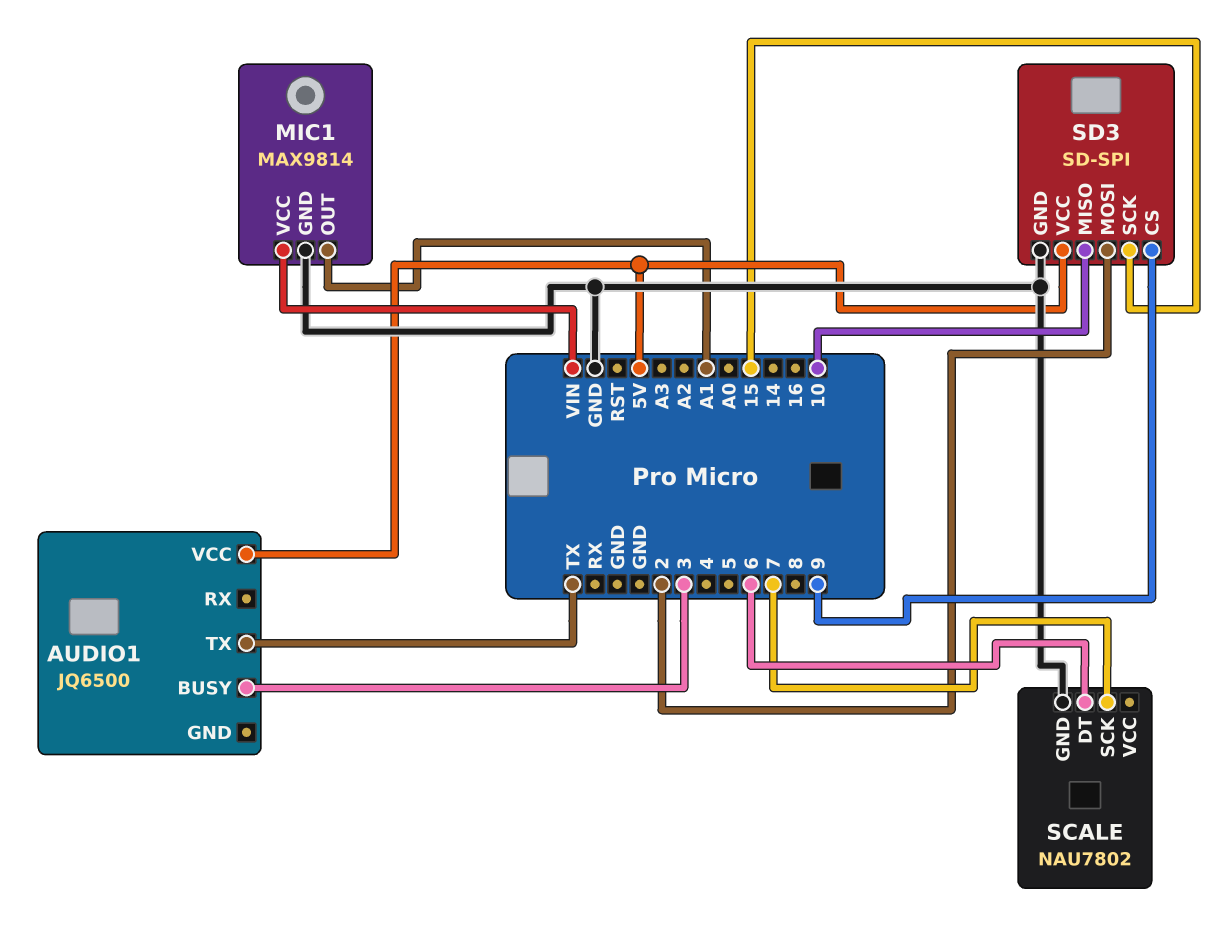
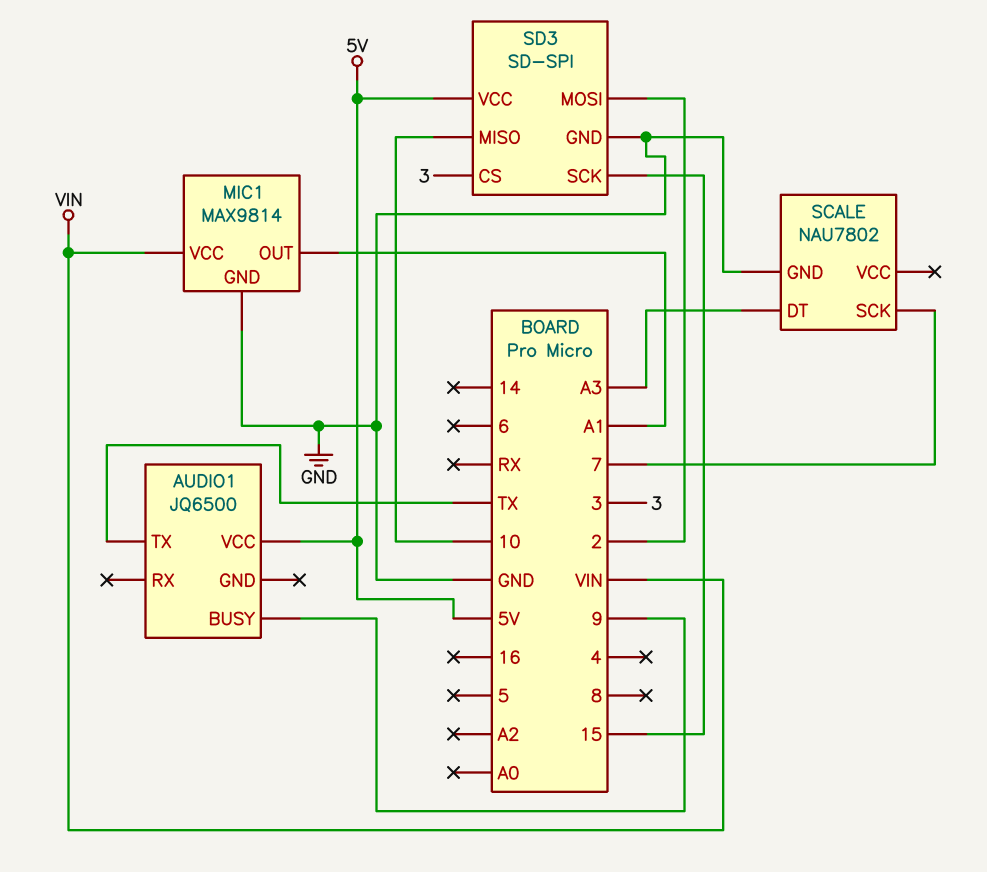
AUDIO1 pin BUSY: 3 -> 9
SCALE pin DT: 6 -> A3
SD3 pin CS: 9 -> 3

